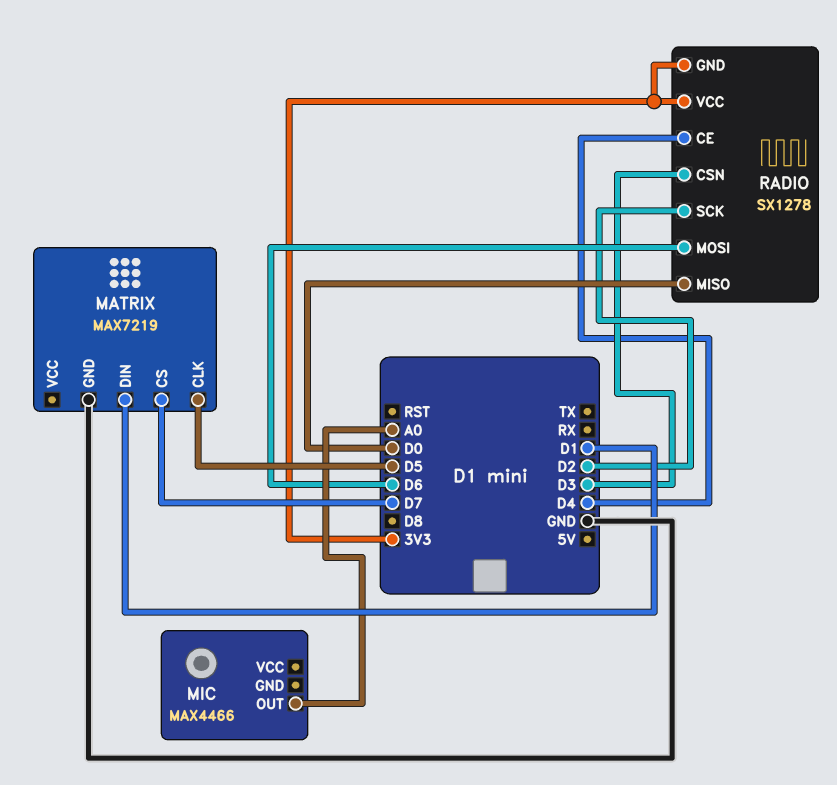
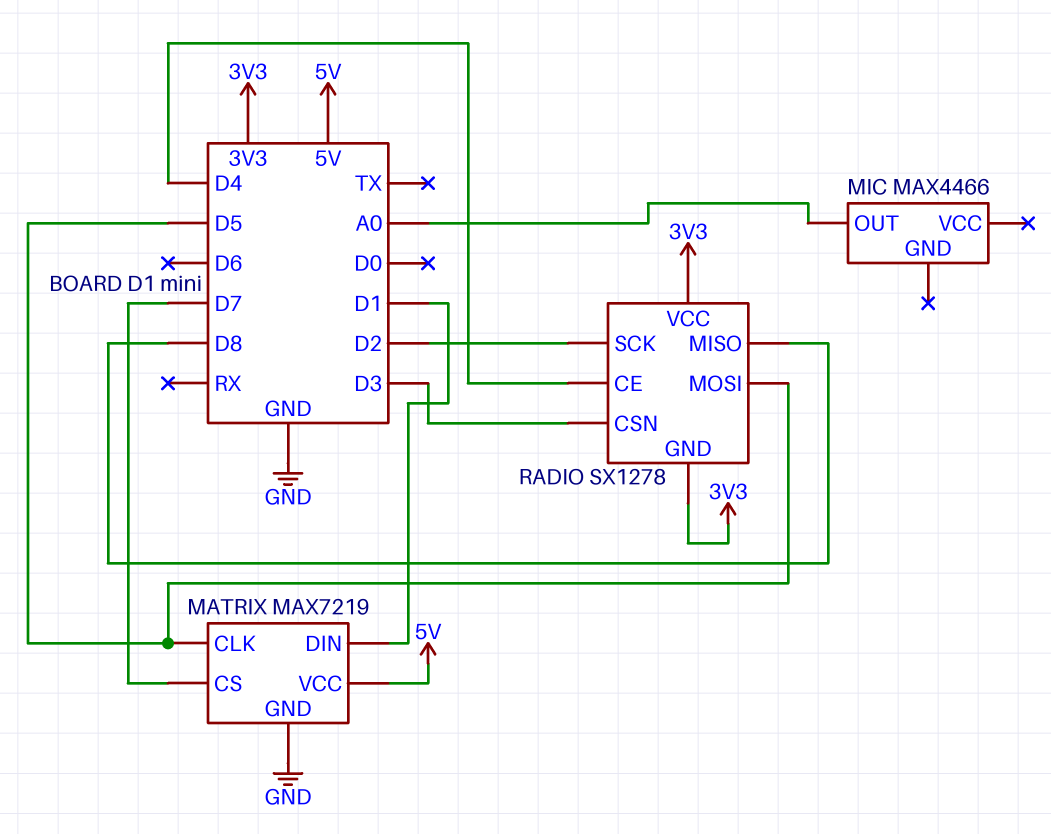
MATRIX pin VCC: none -> 5V
RADIO pin MISO: D0 -> D8
RADIO pin MOSI: D6 -> D5

